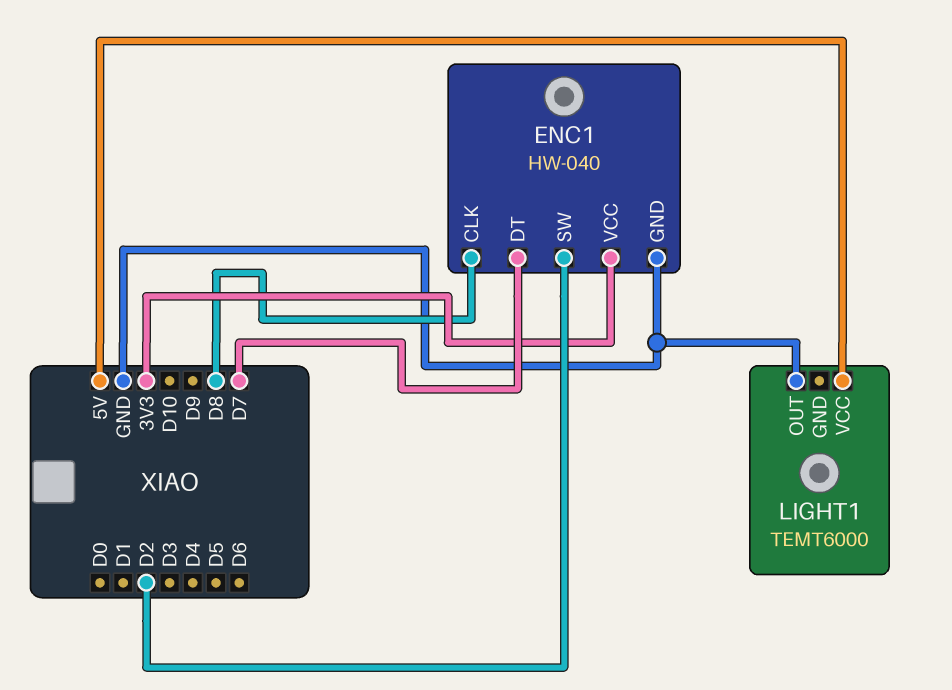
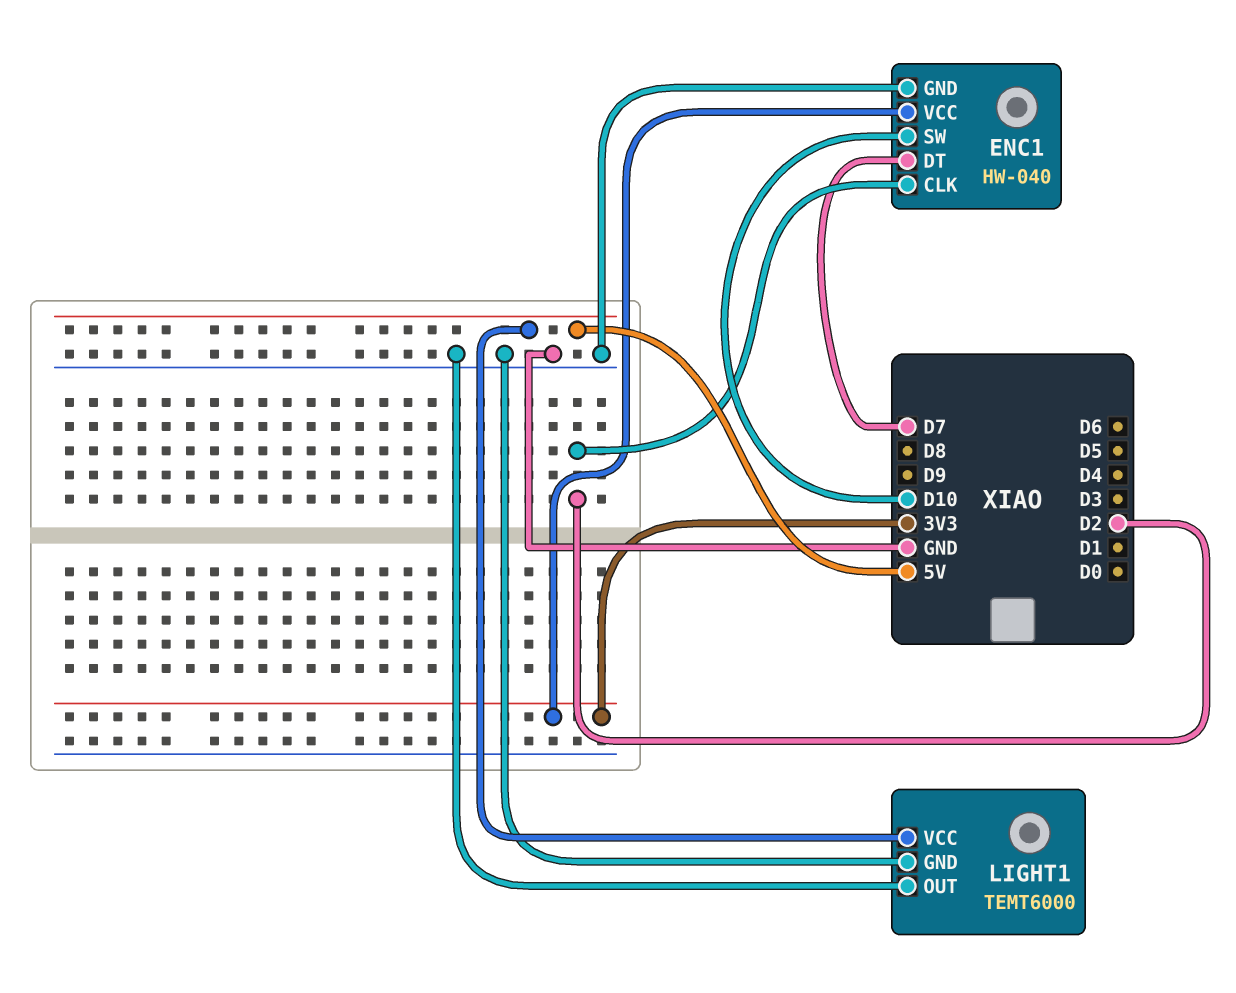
ENC1 pin CLK: D8 -> D2
ENC1 pin SW: D2 -> D10
LIGHT1 pin GND: none -> GND

